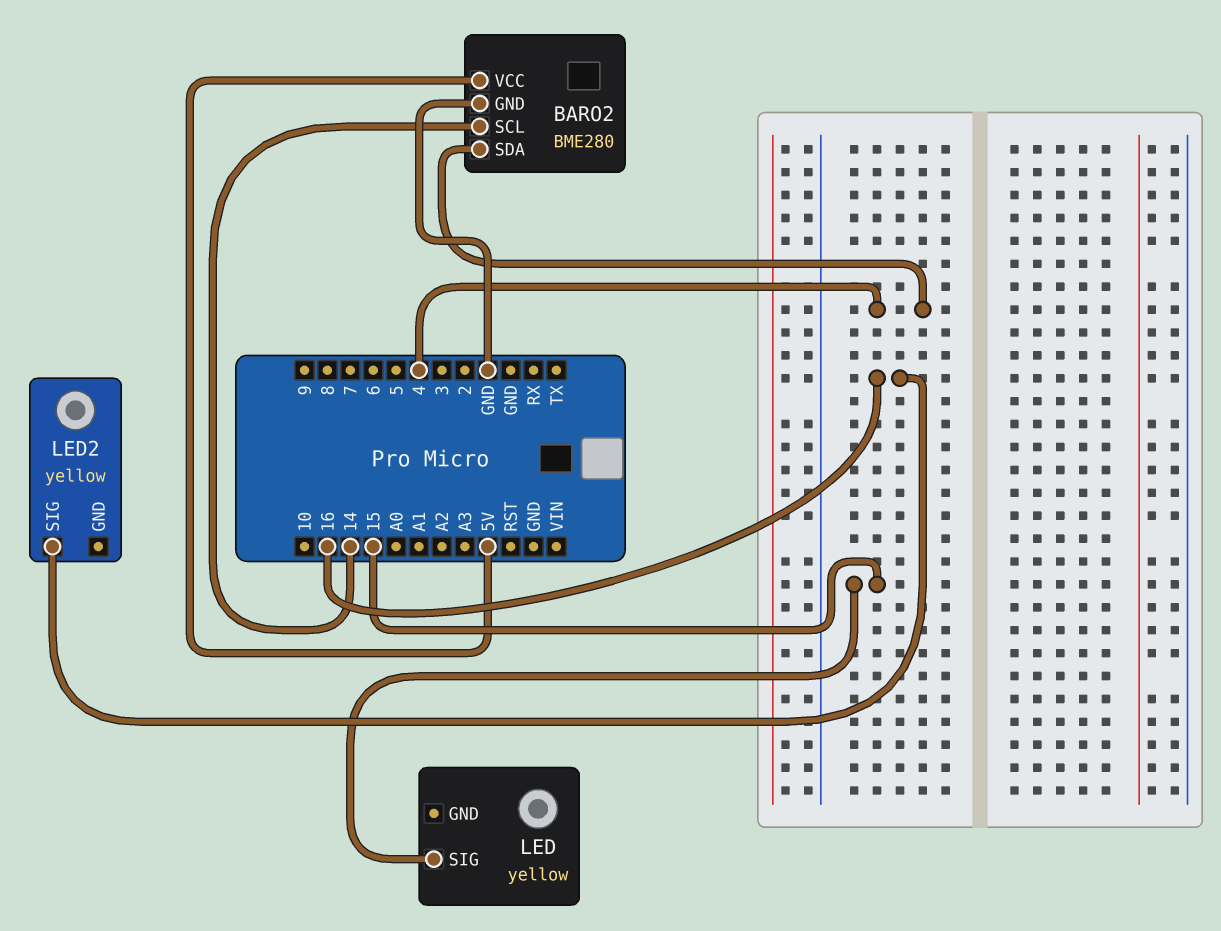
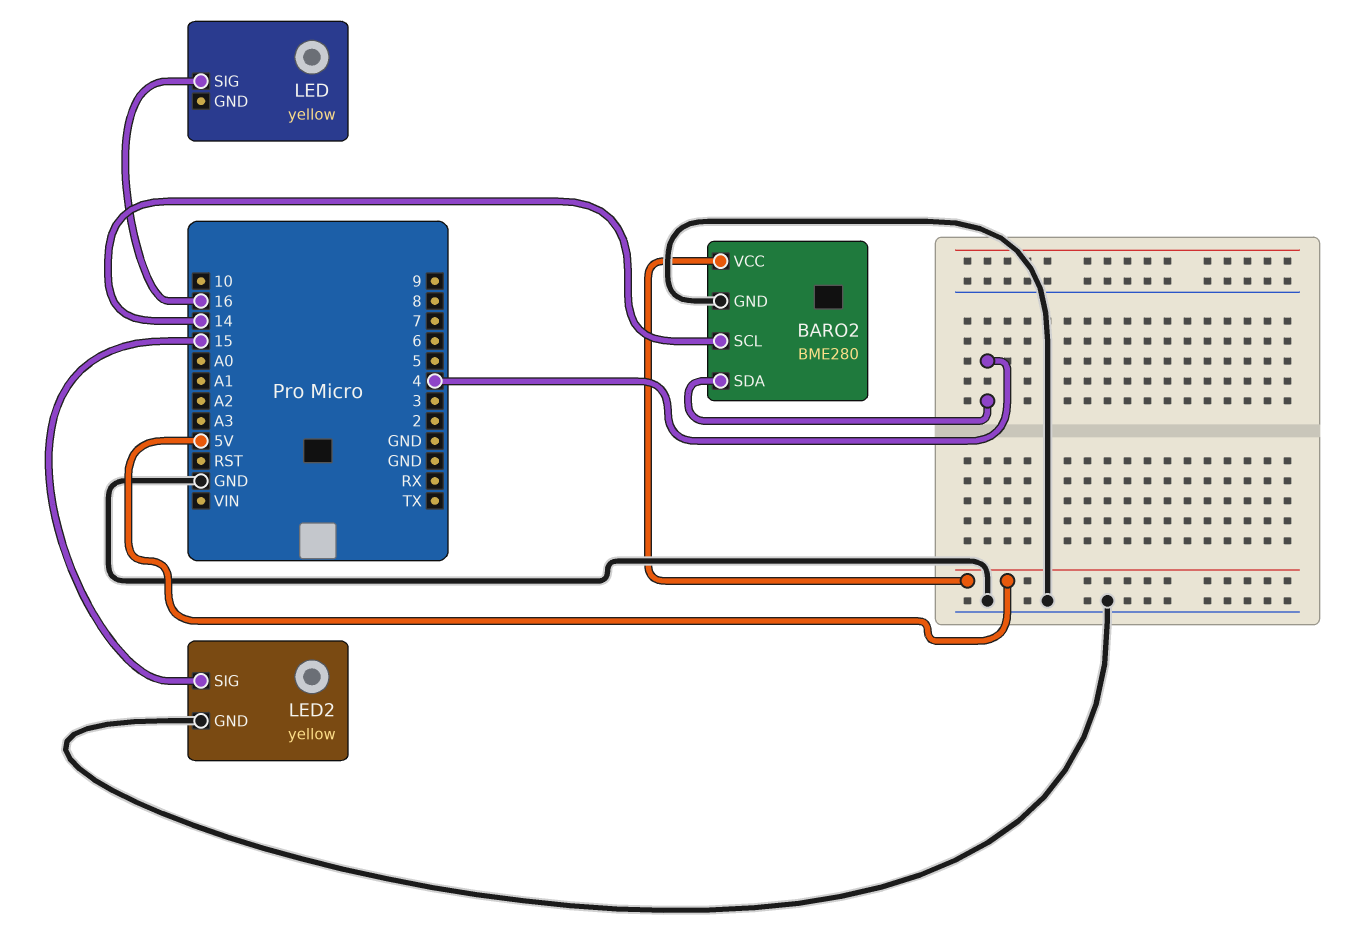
LED pin SIG: 15 -> 16
LED2 pin GND: none -> GND
LED2 pin SIG: 16 -> 15

